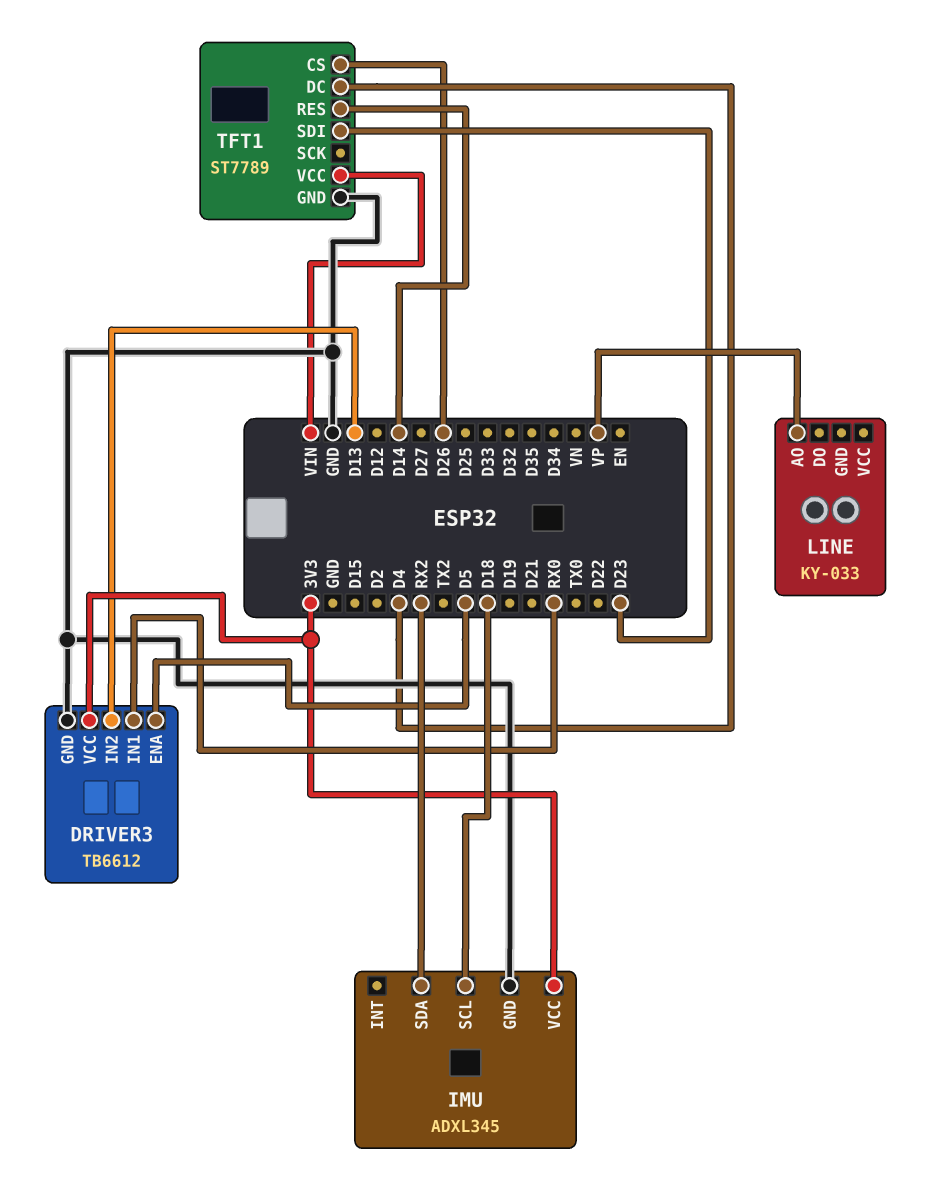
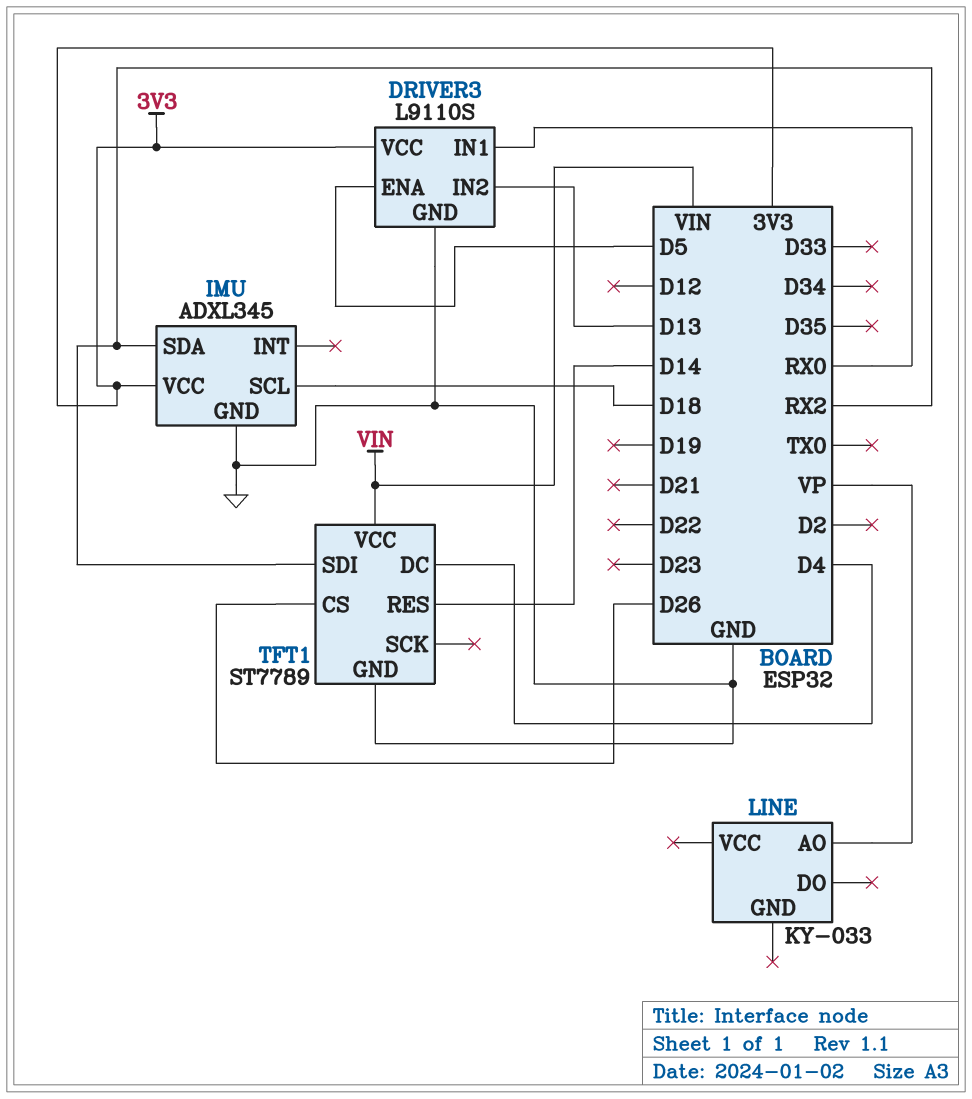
DRIVER3: TB6612 -> L9110S
TFT1 pin SDI: D23 -> RX2

